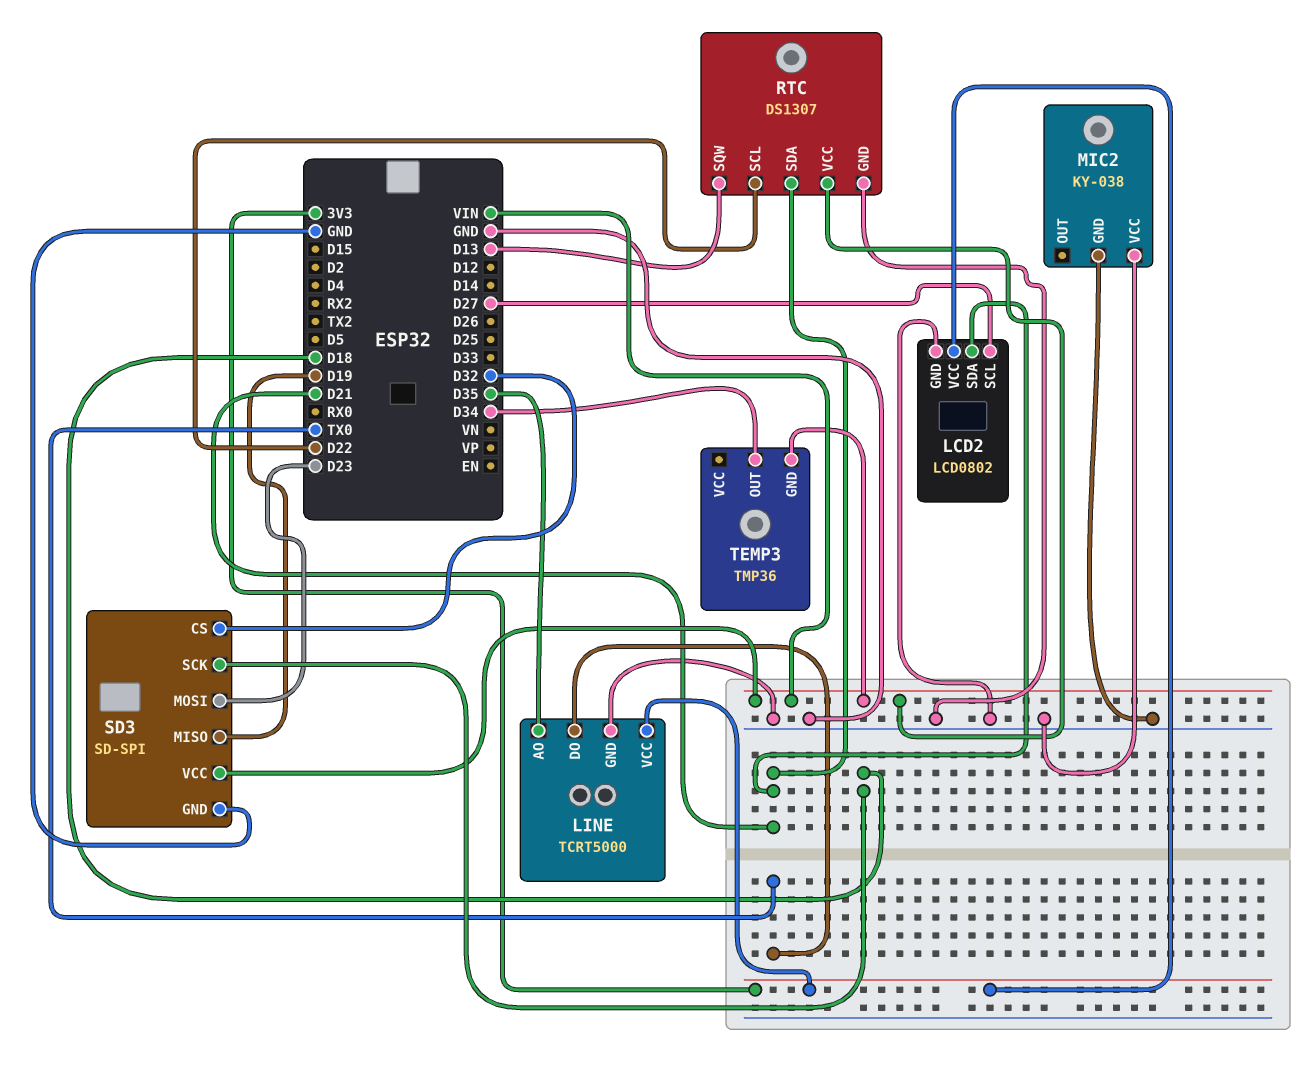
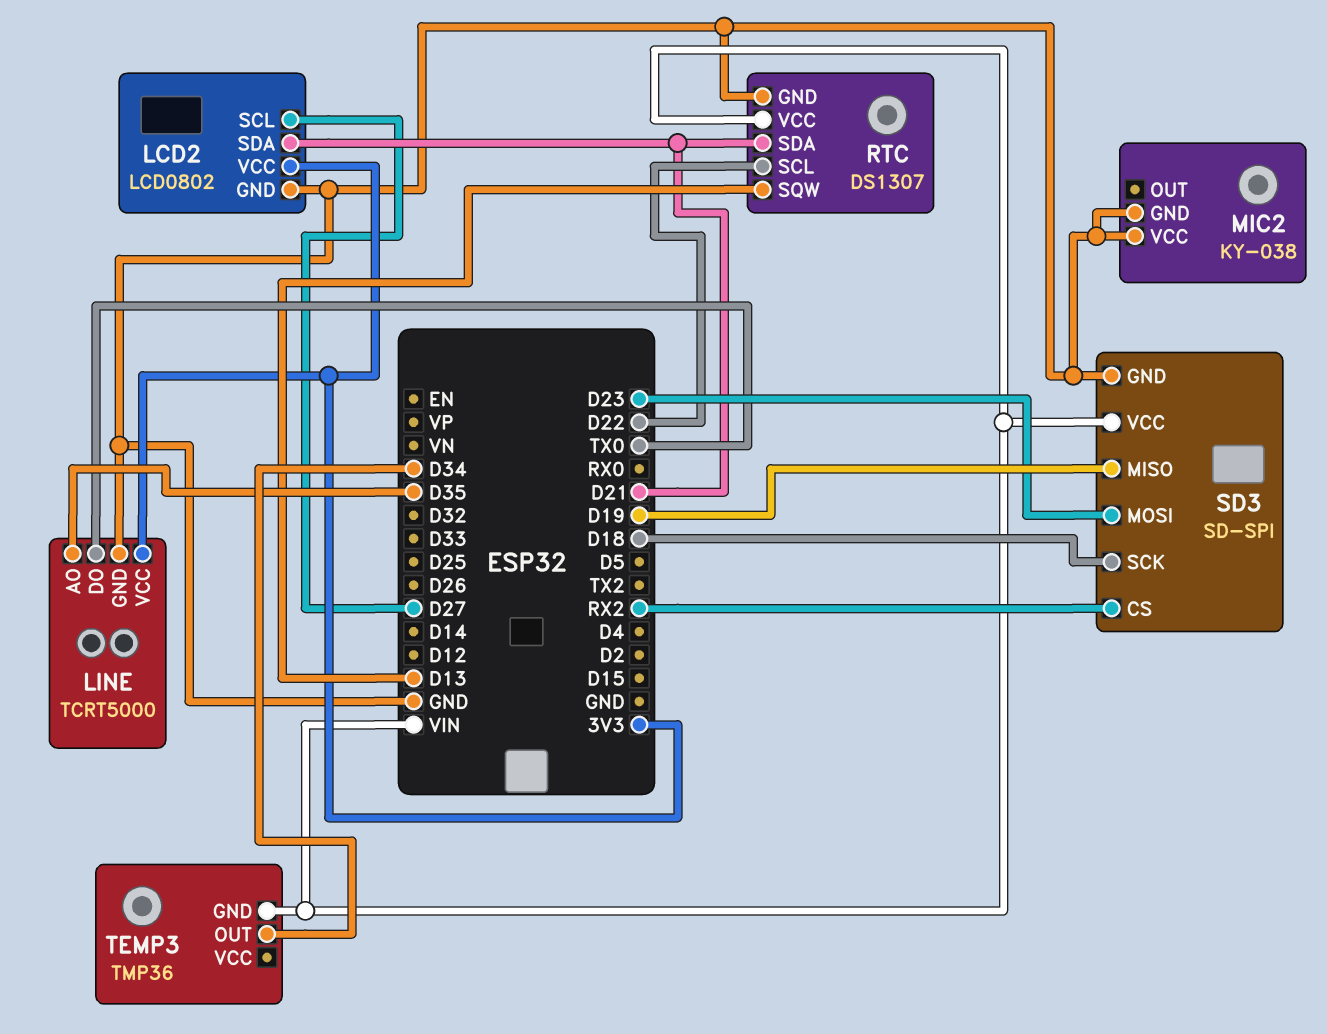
SD3 pin CS: D32 -> RX2

